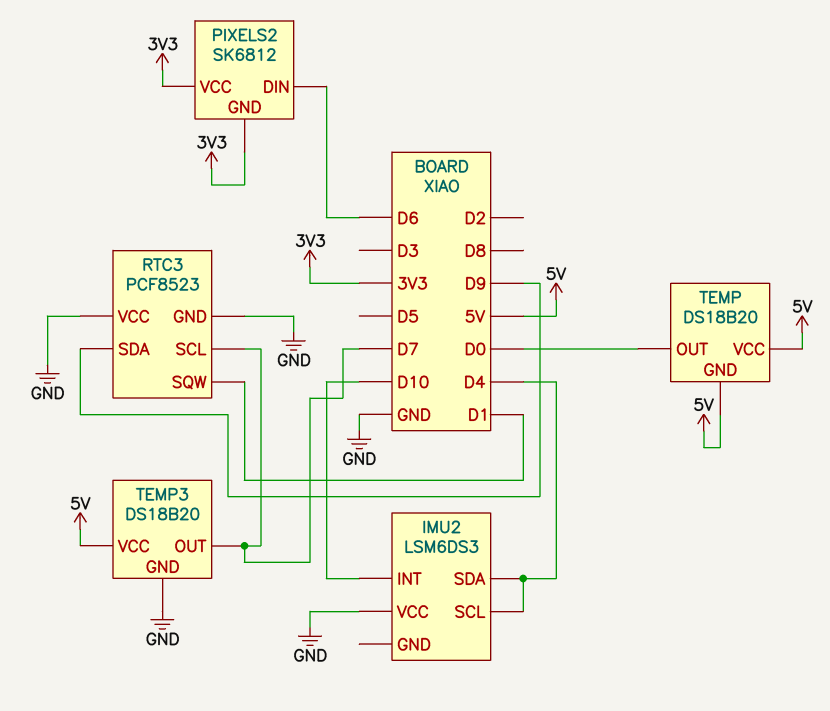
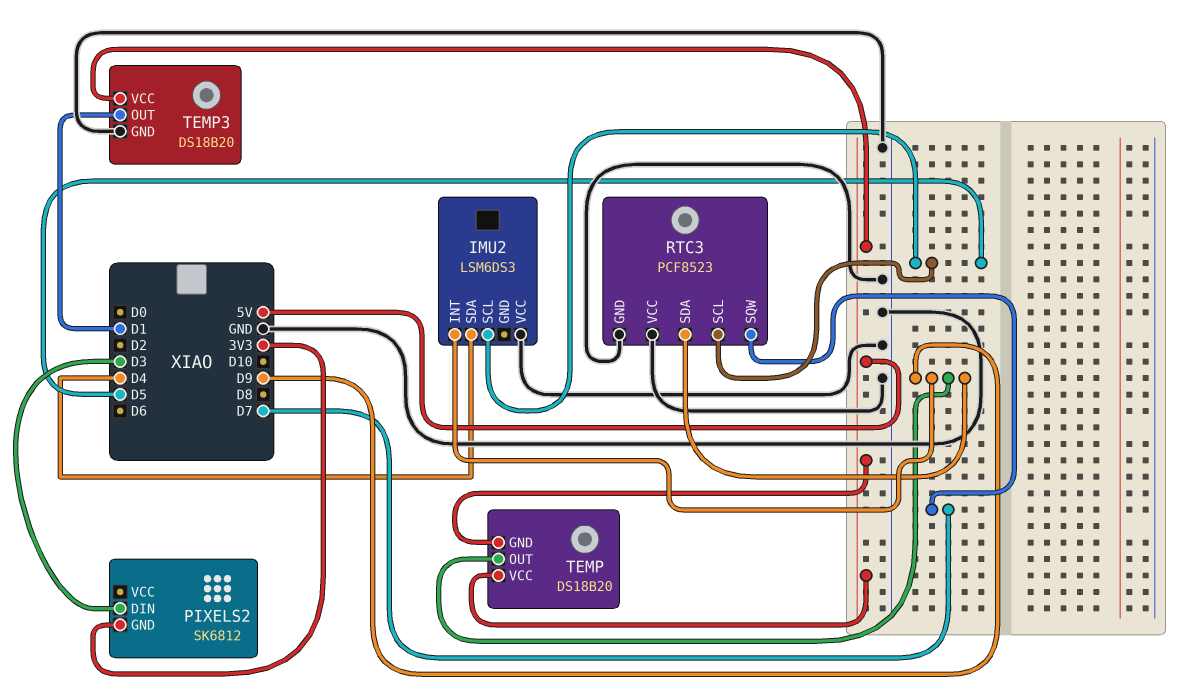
IMU2 pin INT: D10 -> D9
IMU2 pin SCL: D4 -> D5
PIXELS2 pin DIN: D6 -> D3
PIXELS2 pin VCC: 3V3 -> none
RTC3 pin SCL: D7 -> D5
RTC3 pin SQW: D1 -> D7
TEMP pin OUT: D0 -> D9
TEMP3 pin OUT: D7 -> D1

